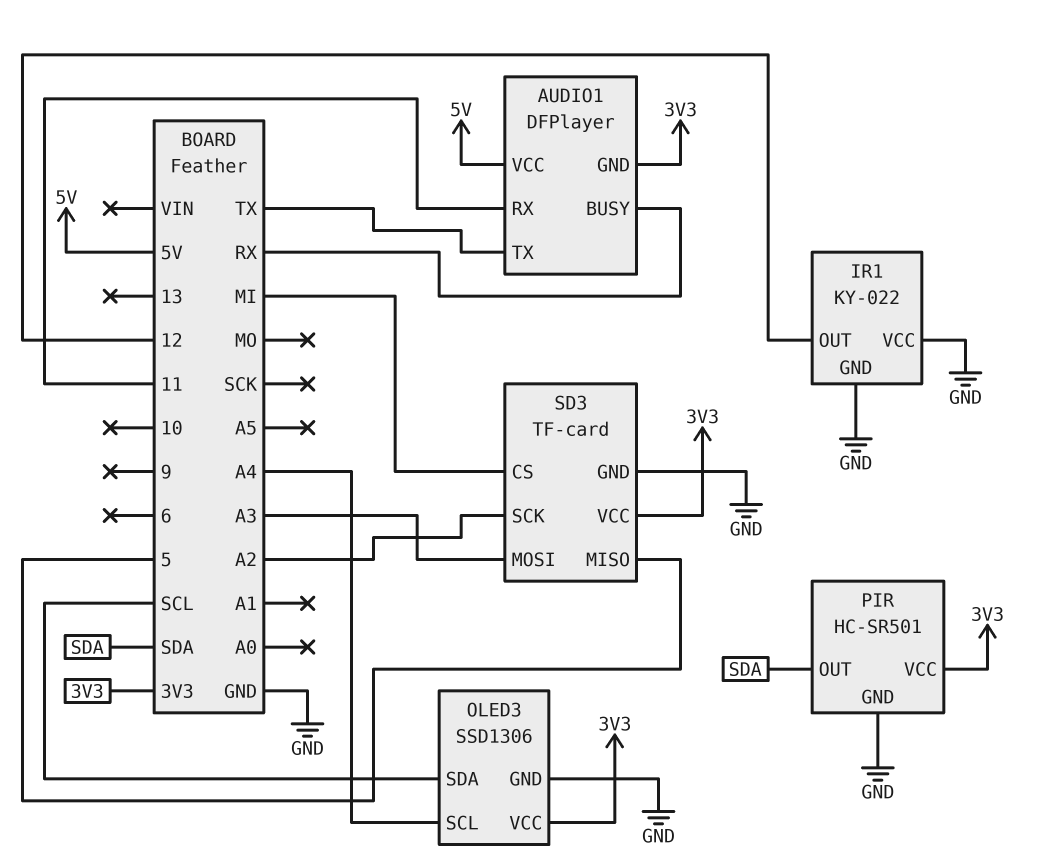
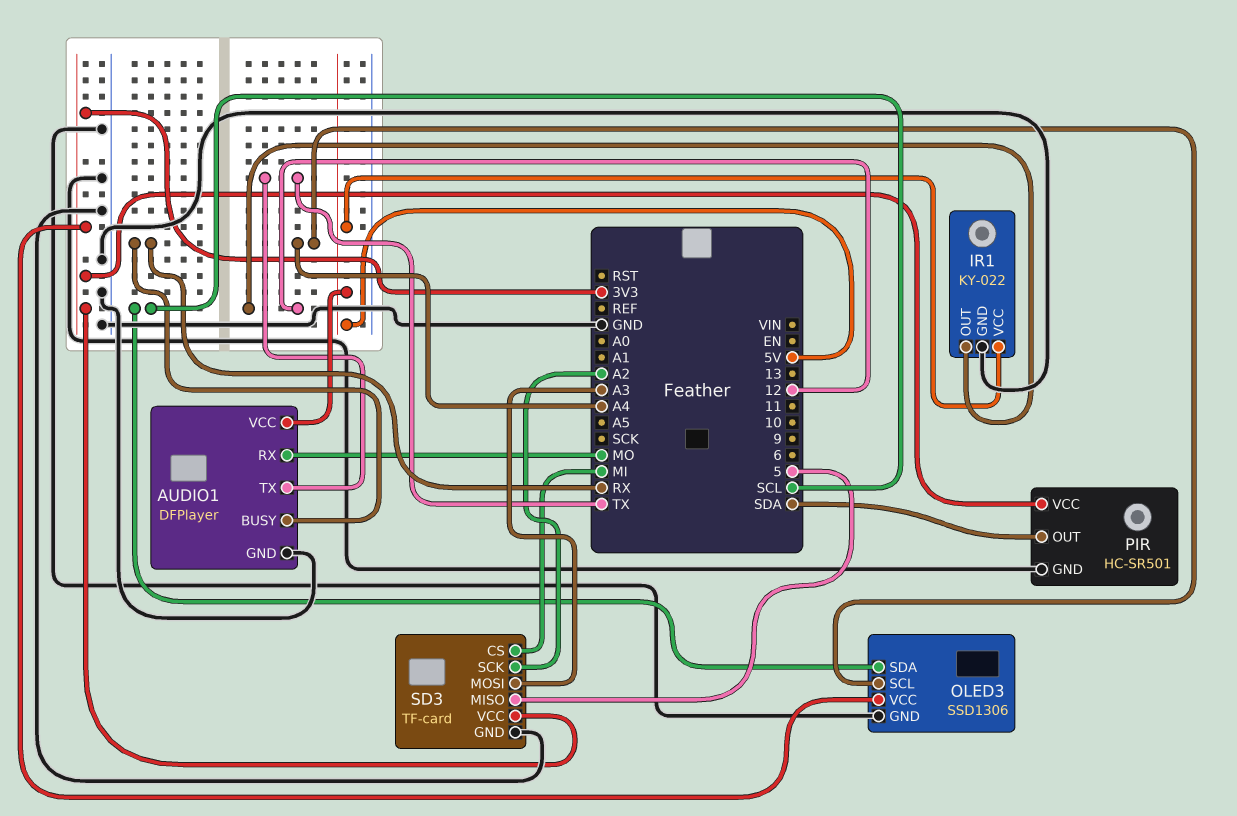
AUDIO1 pin GND: 3V3 -> GND
AUDIO1 pin RX: 11 -> MO
IR1 pin VCC: GND -> 5V

